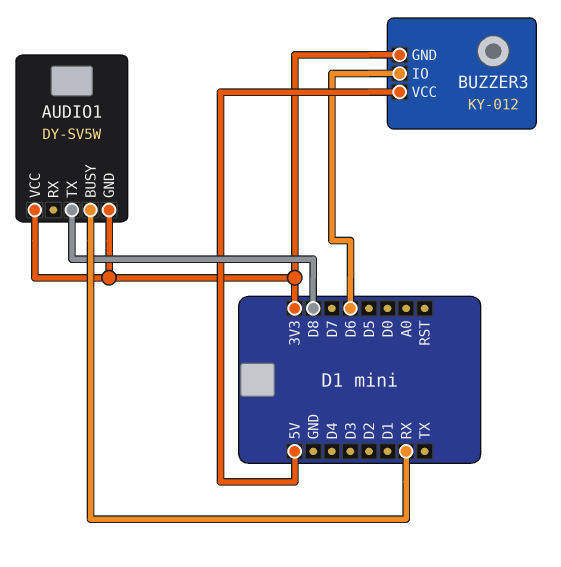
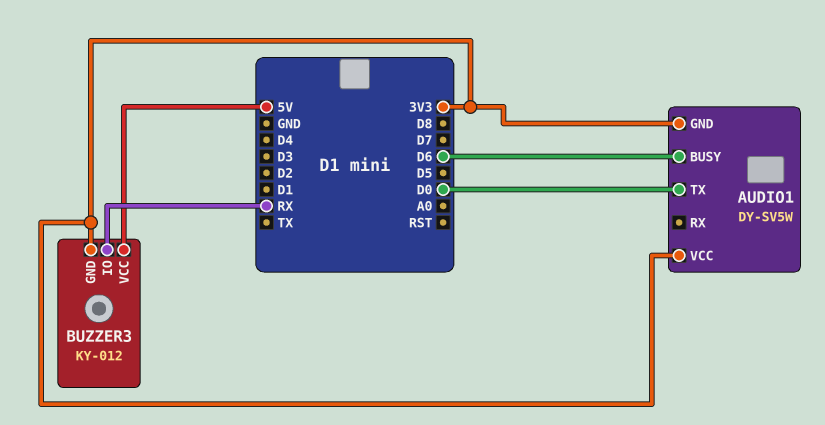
AUDIO1 pin BUSY: RX -> D6
AUDIO1 pin TX: D8 -> D0
BUZZER3 pin IO: D6 -> RX

